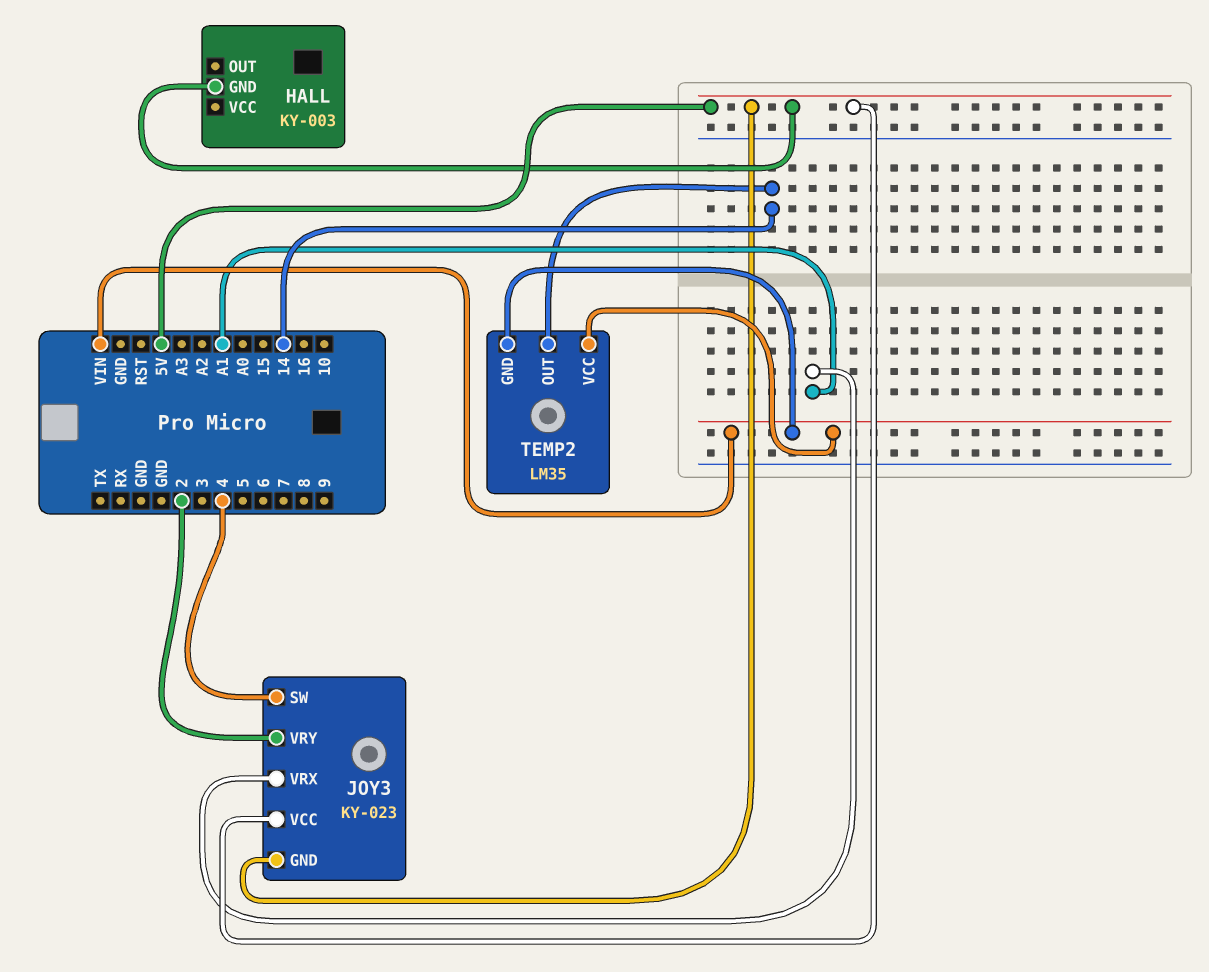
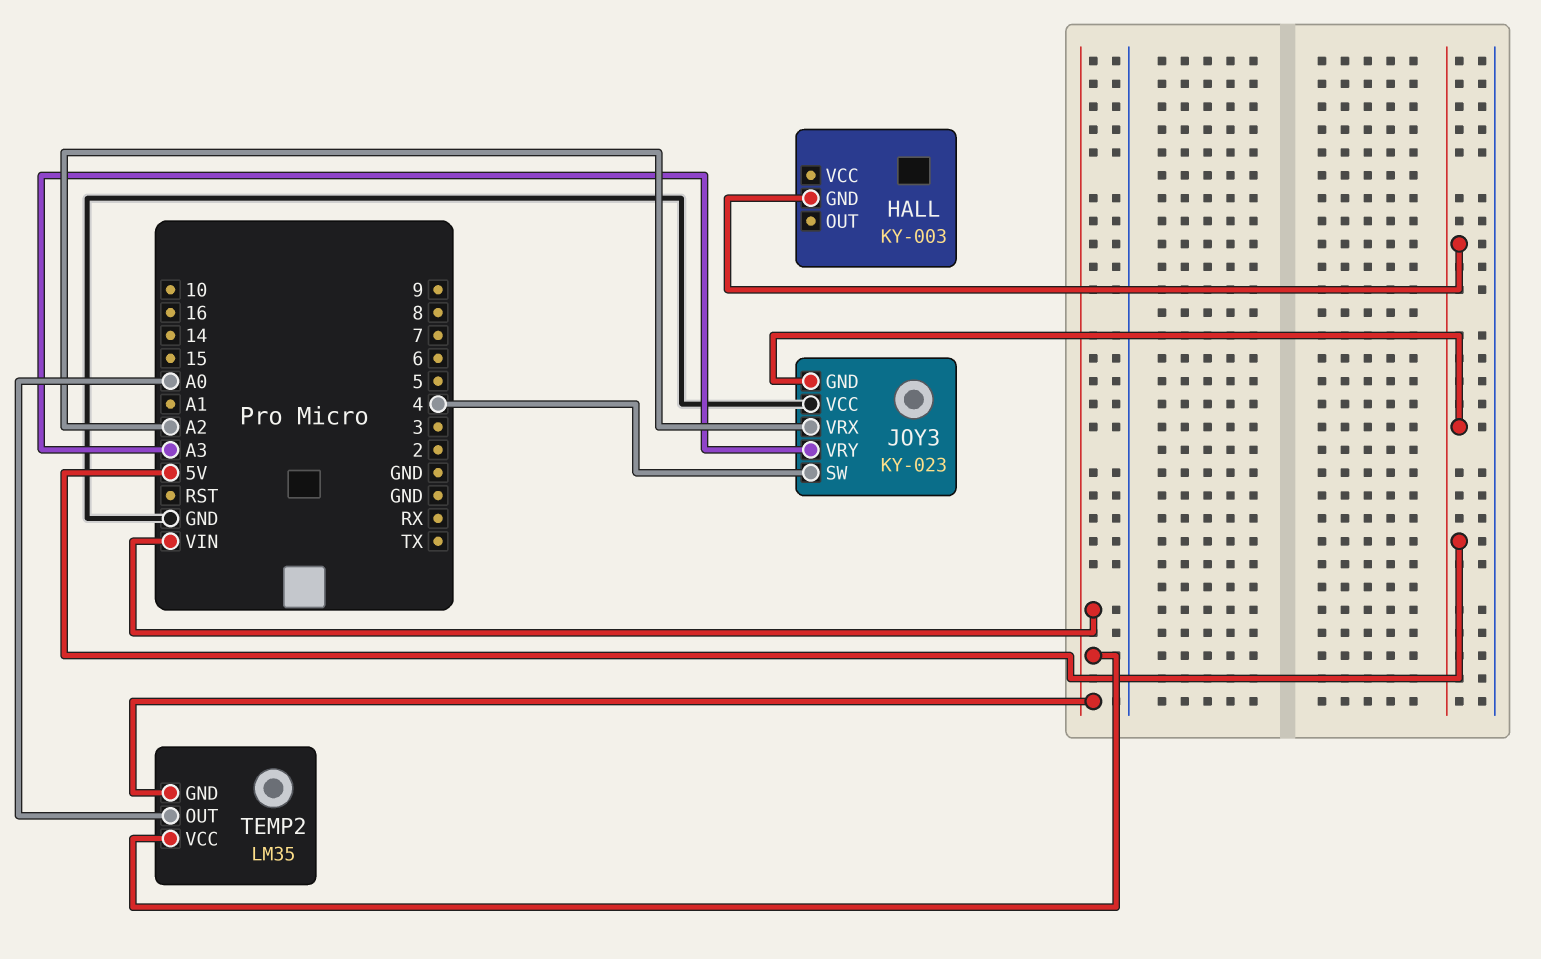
JOY3 pin VCC: 5V -> GND
JOY3 pin VRX: A1 -> A2
JOY3 pin VRY: 2 -> A3
TEMP2 pin OUT: 14 -> A0

